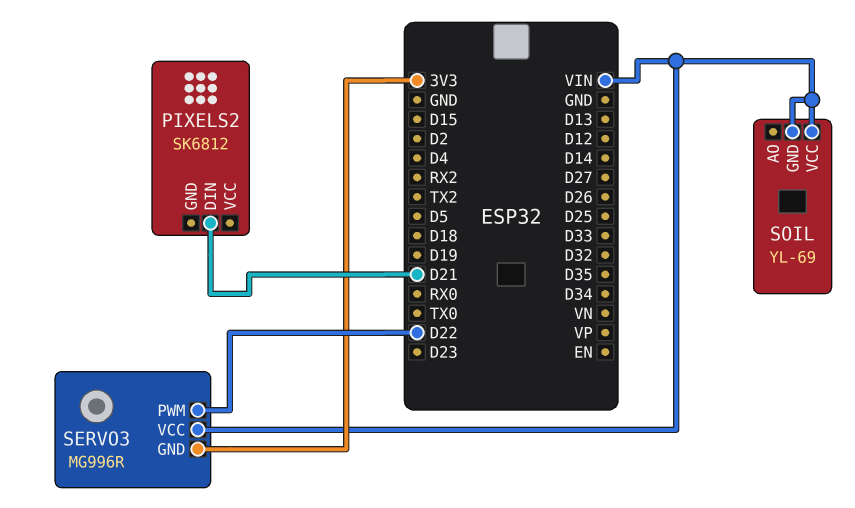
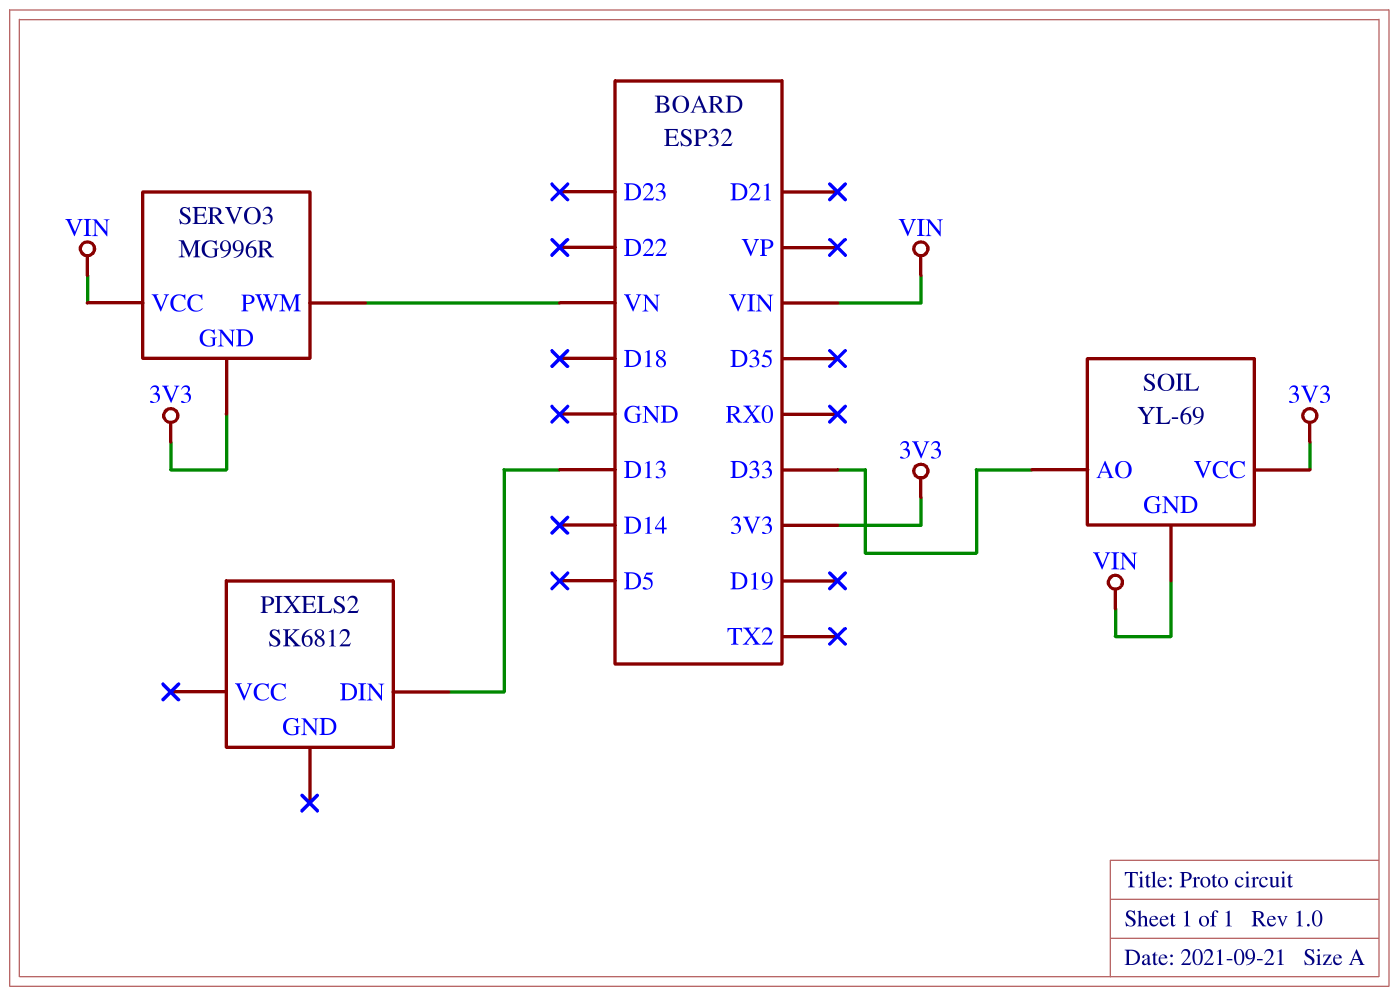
PIXELS2 pin DIN: D21 -> D13
SERVO3 pin PWM: D22 -> VN
SOIL pin AO: none -> D33
SOIL pin VCC: VIN -> 3V3

